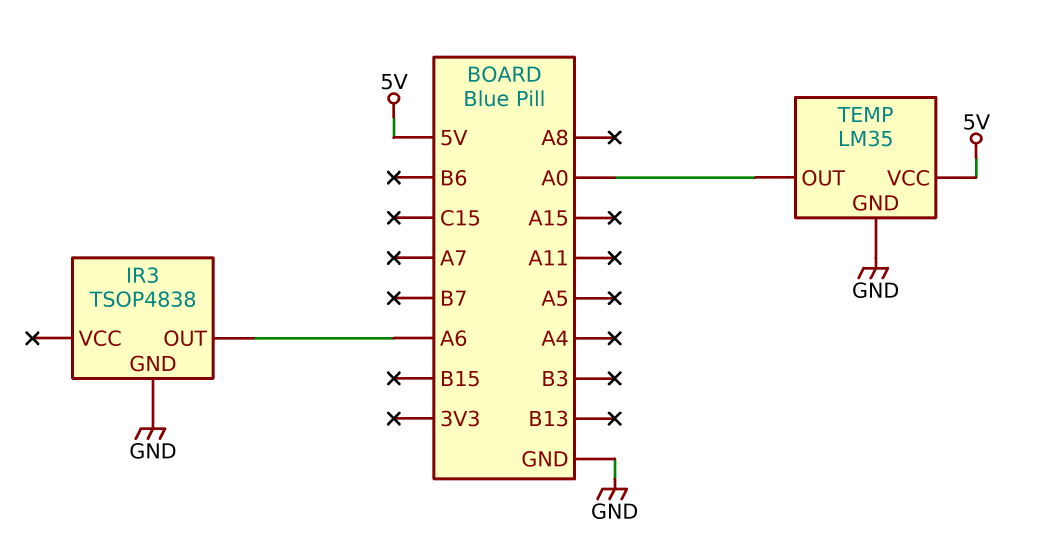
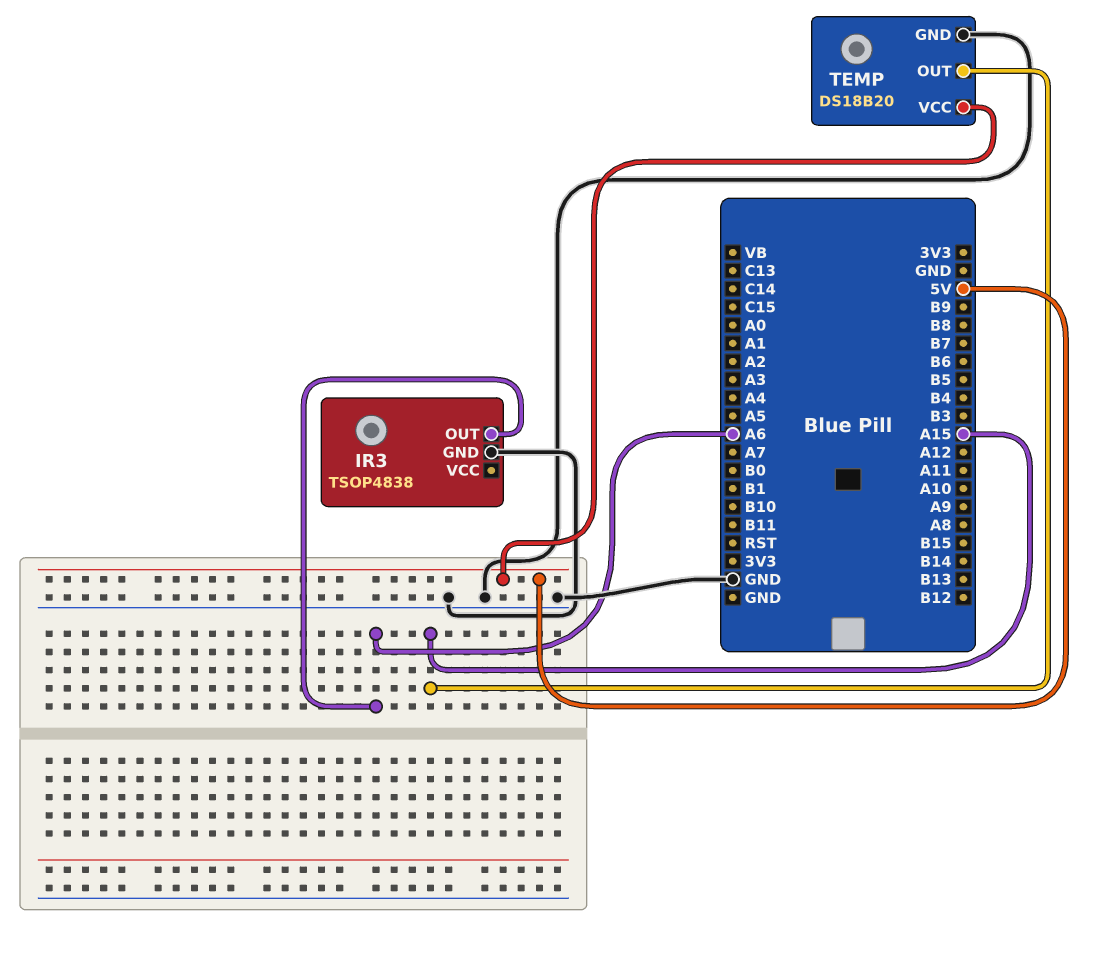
TEMP: LM35 -> DS18B20
TEMP pin OUT: A0 -> A15

